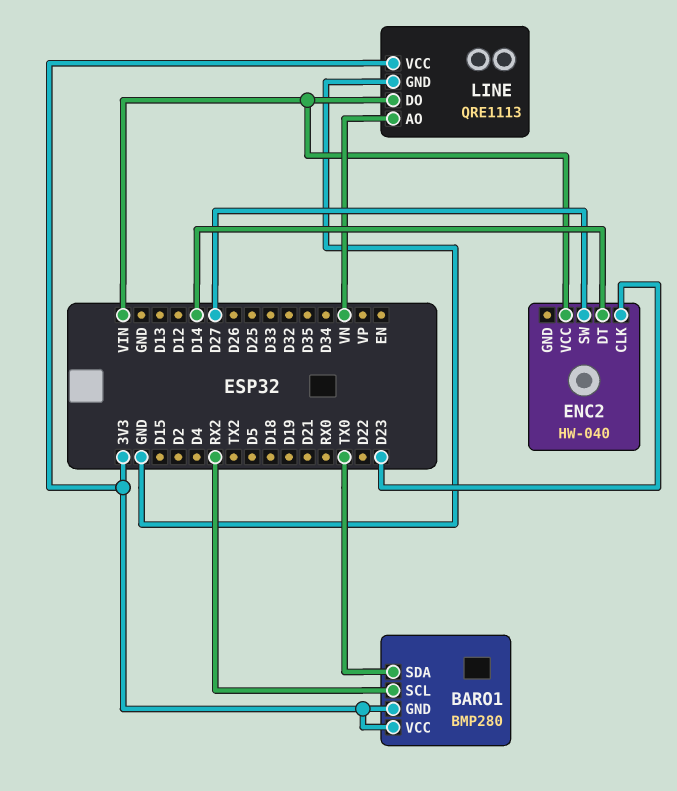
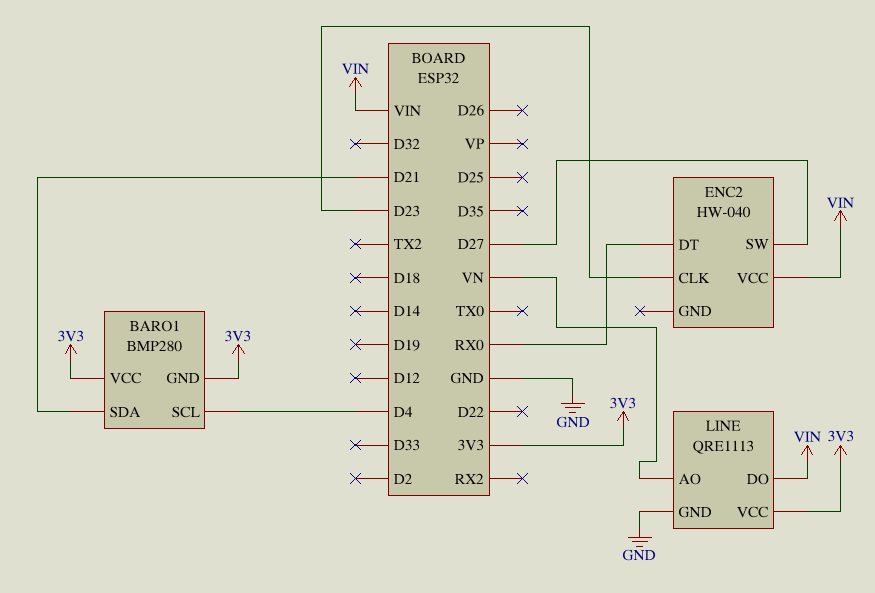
BARO1 pin SCL: RX2 -> D4
BARO1 pin SDA: TX0 -> D21
ENC2 pin DT: D14 -> RX0

